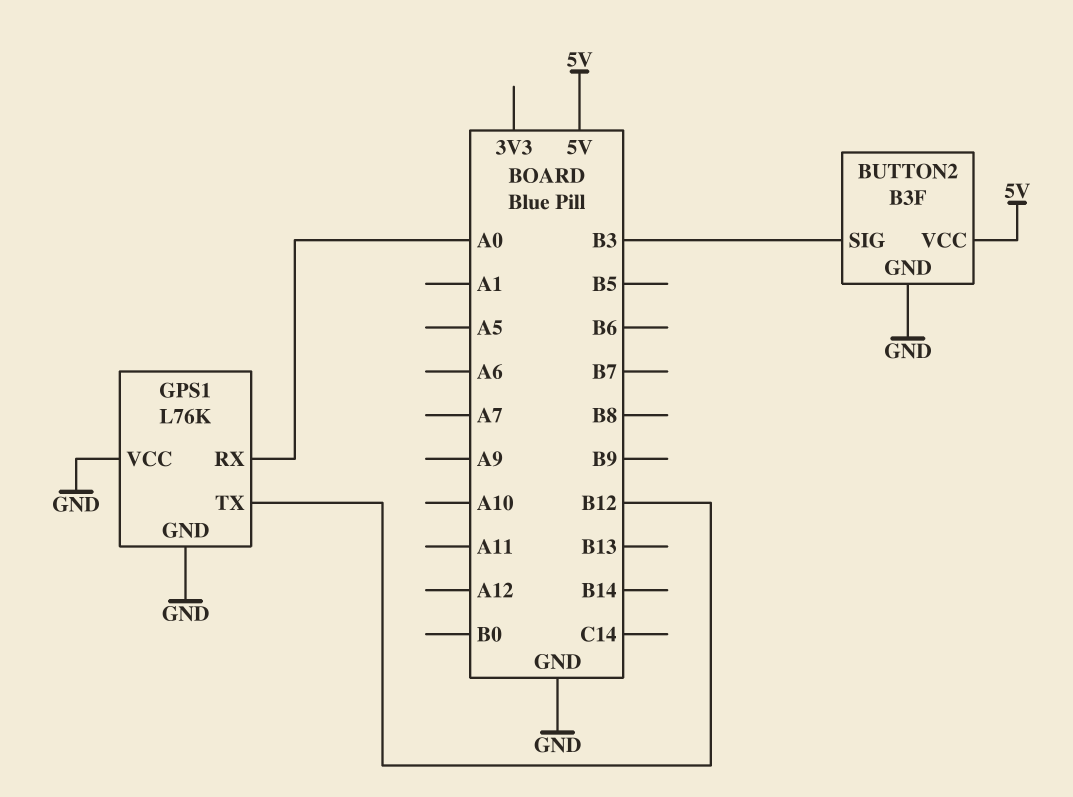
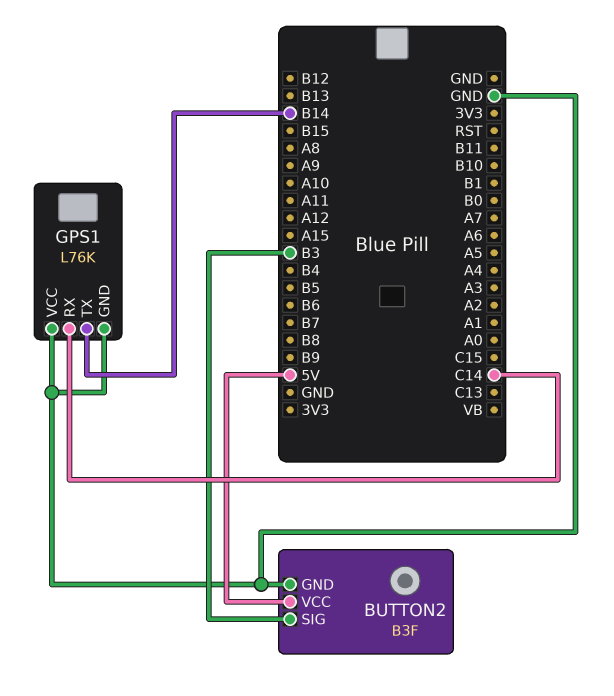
GPS1 pin RX: A0 -> C14
GPS1 pin TX: B12 -> B14

